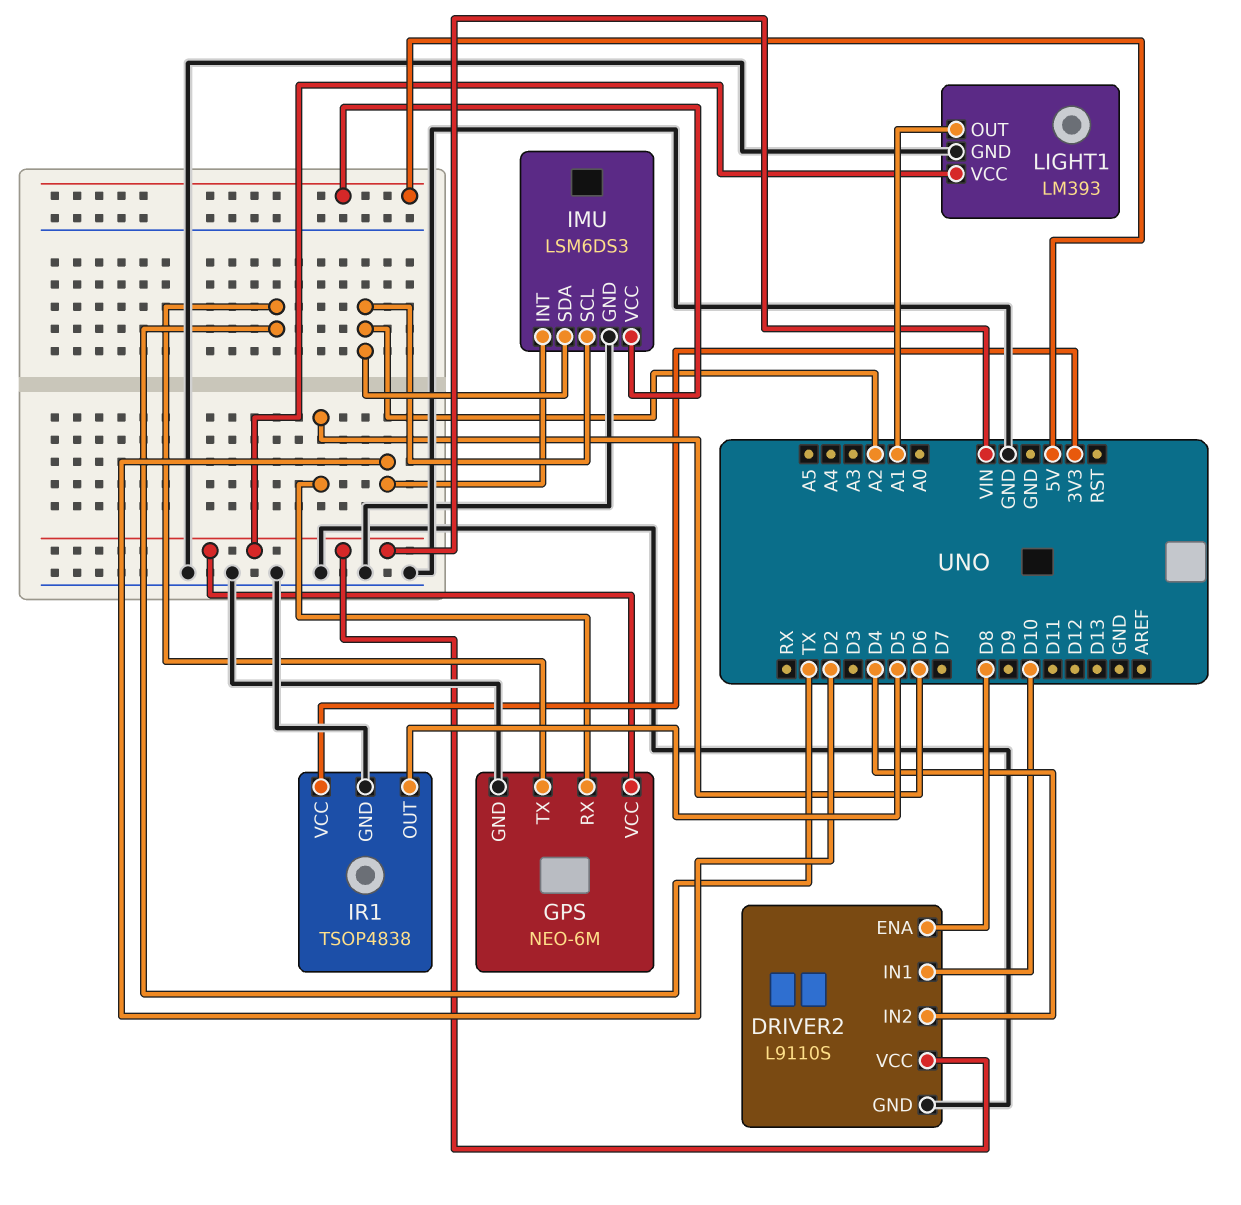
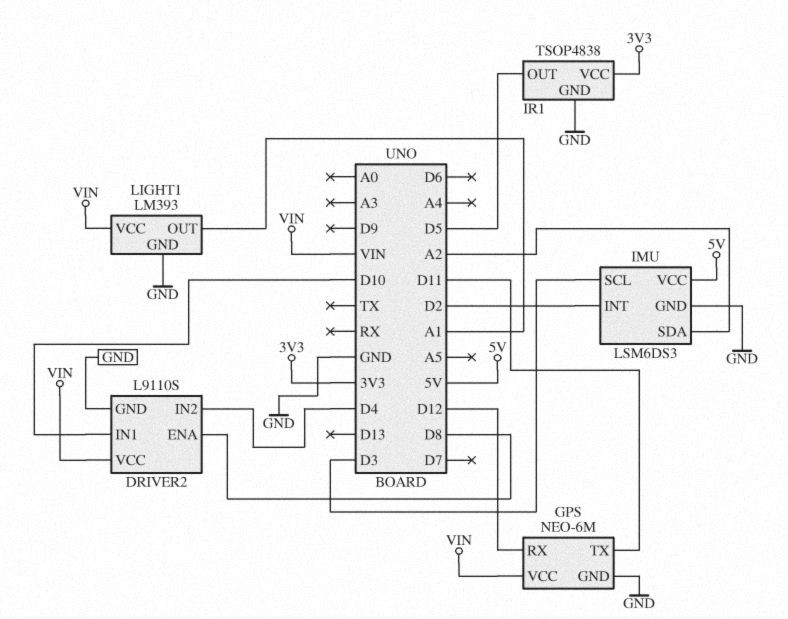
GPS pin RX: D6 -> D12
GPS pin TX: TX -> D11
IMU pin SCL: A2 -> D3

